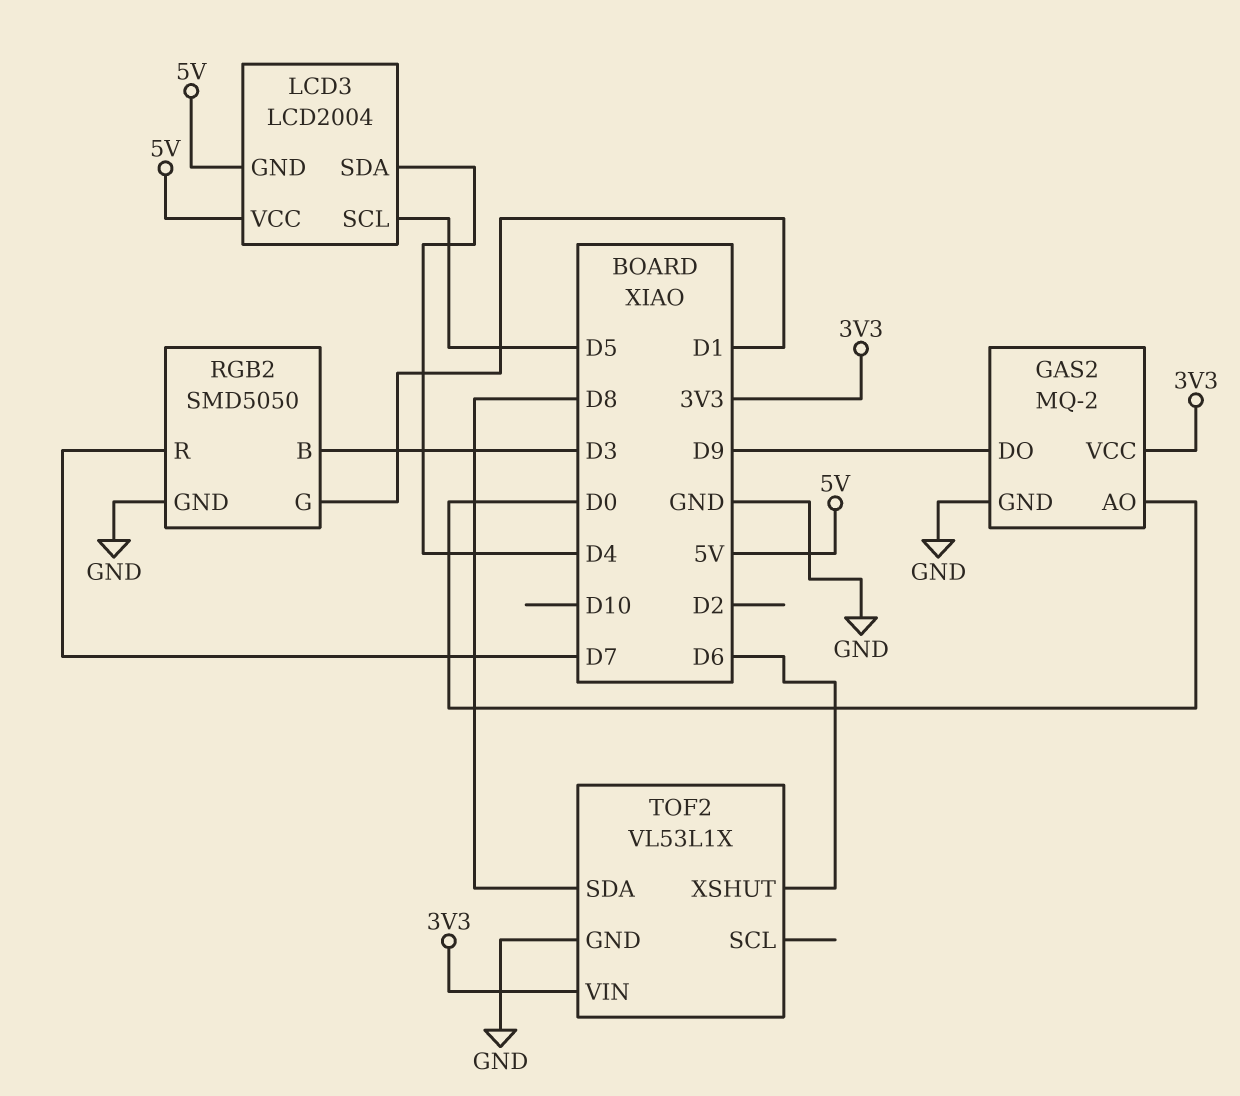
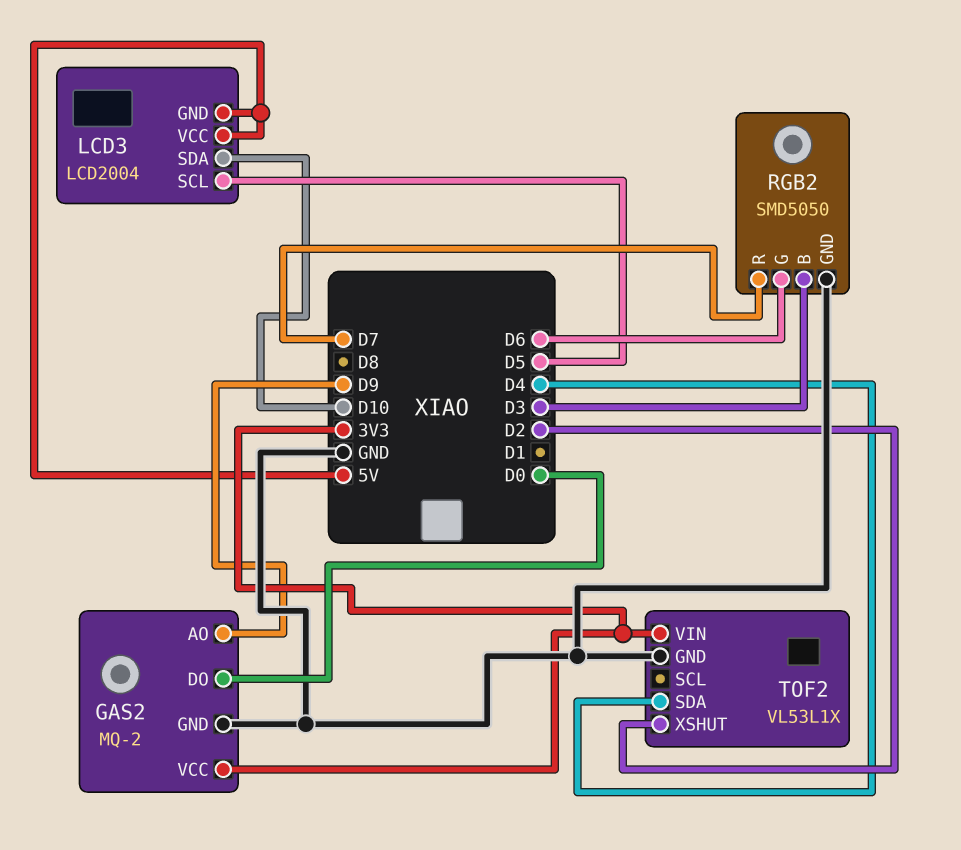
GAS2 pin AO: D0 -> D9
GAS2 pin DO: D9 -> D0
LCD3 pin SDA: D4 -> D10
RGB2 pin G: D1 -> D6
TOF2 pin SDA: D8 -> D4
TOF2 pin XSHUT: D6 -> D2

